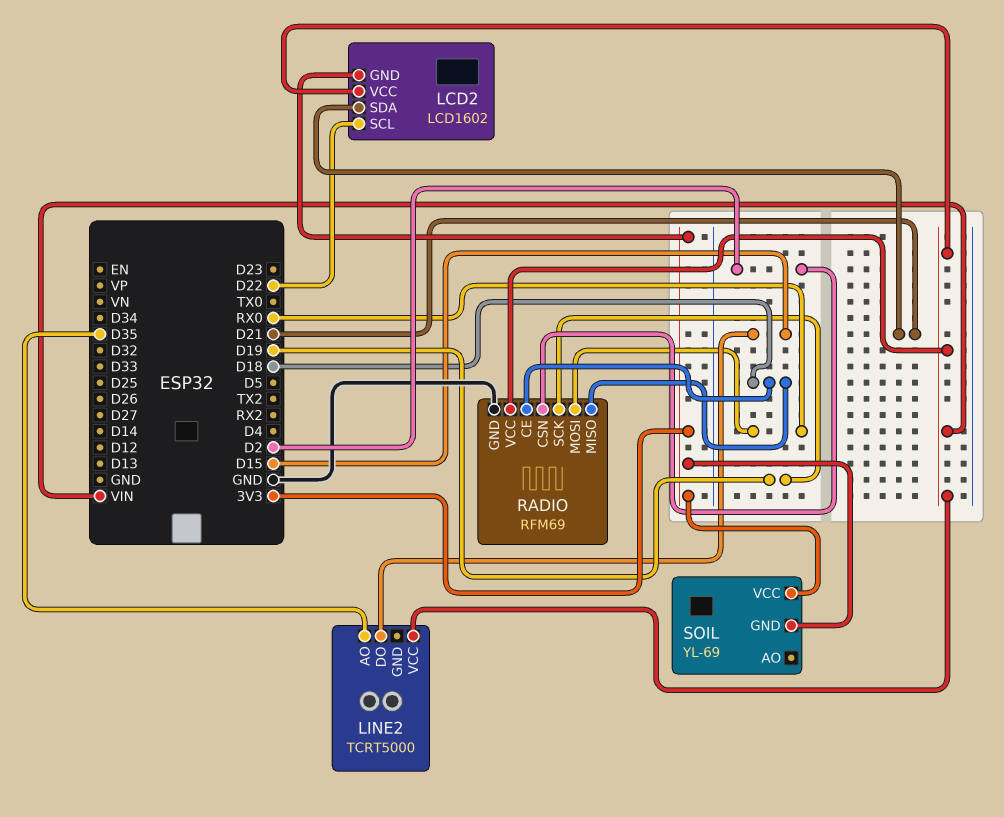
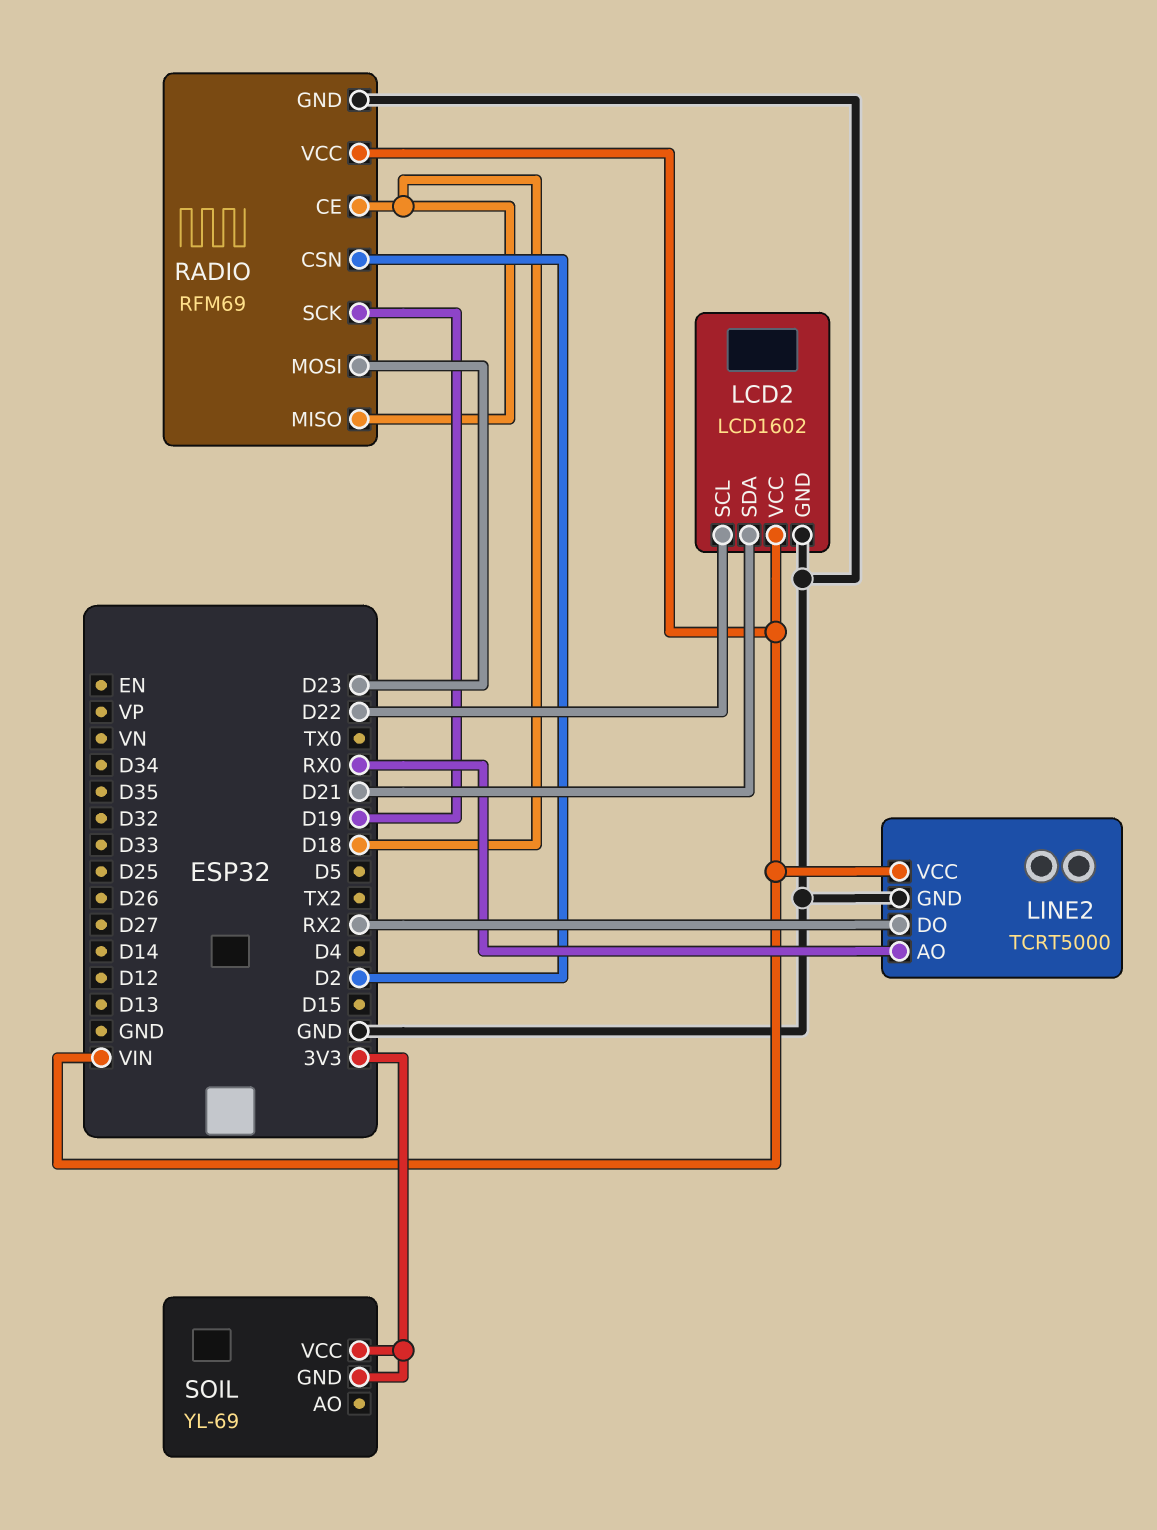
LCD2 pin GND: 3V3 -> GND
LINE2 pin AO: D35 -> RX0
LINE2 pin DO: D15 -> RX2
LINE2 pin GND: none -> GND
RADIO pin MOSI: RX0 -> D23

